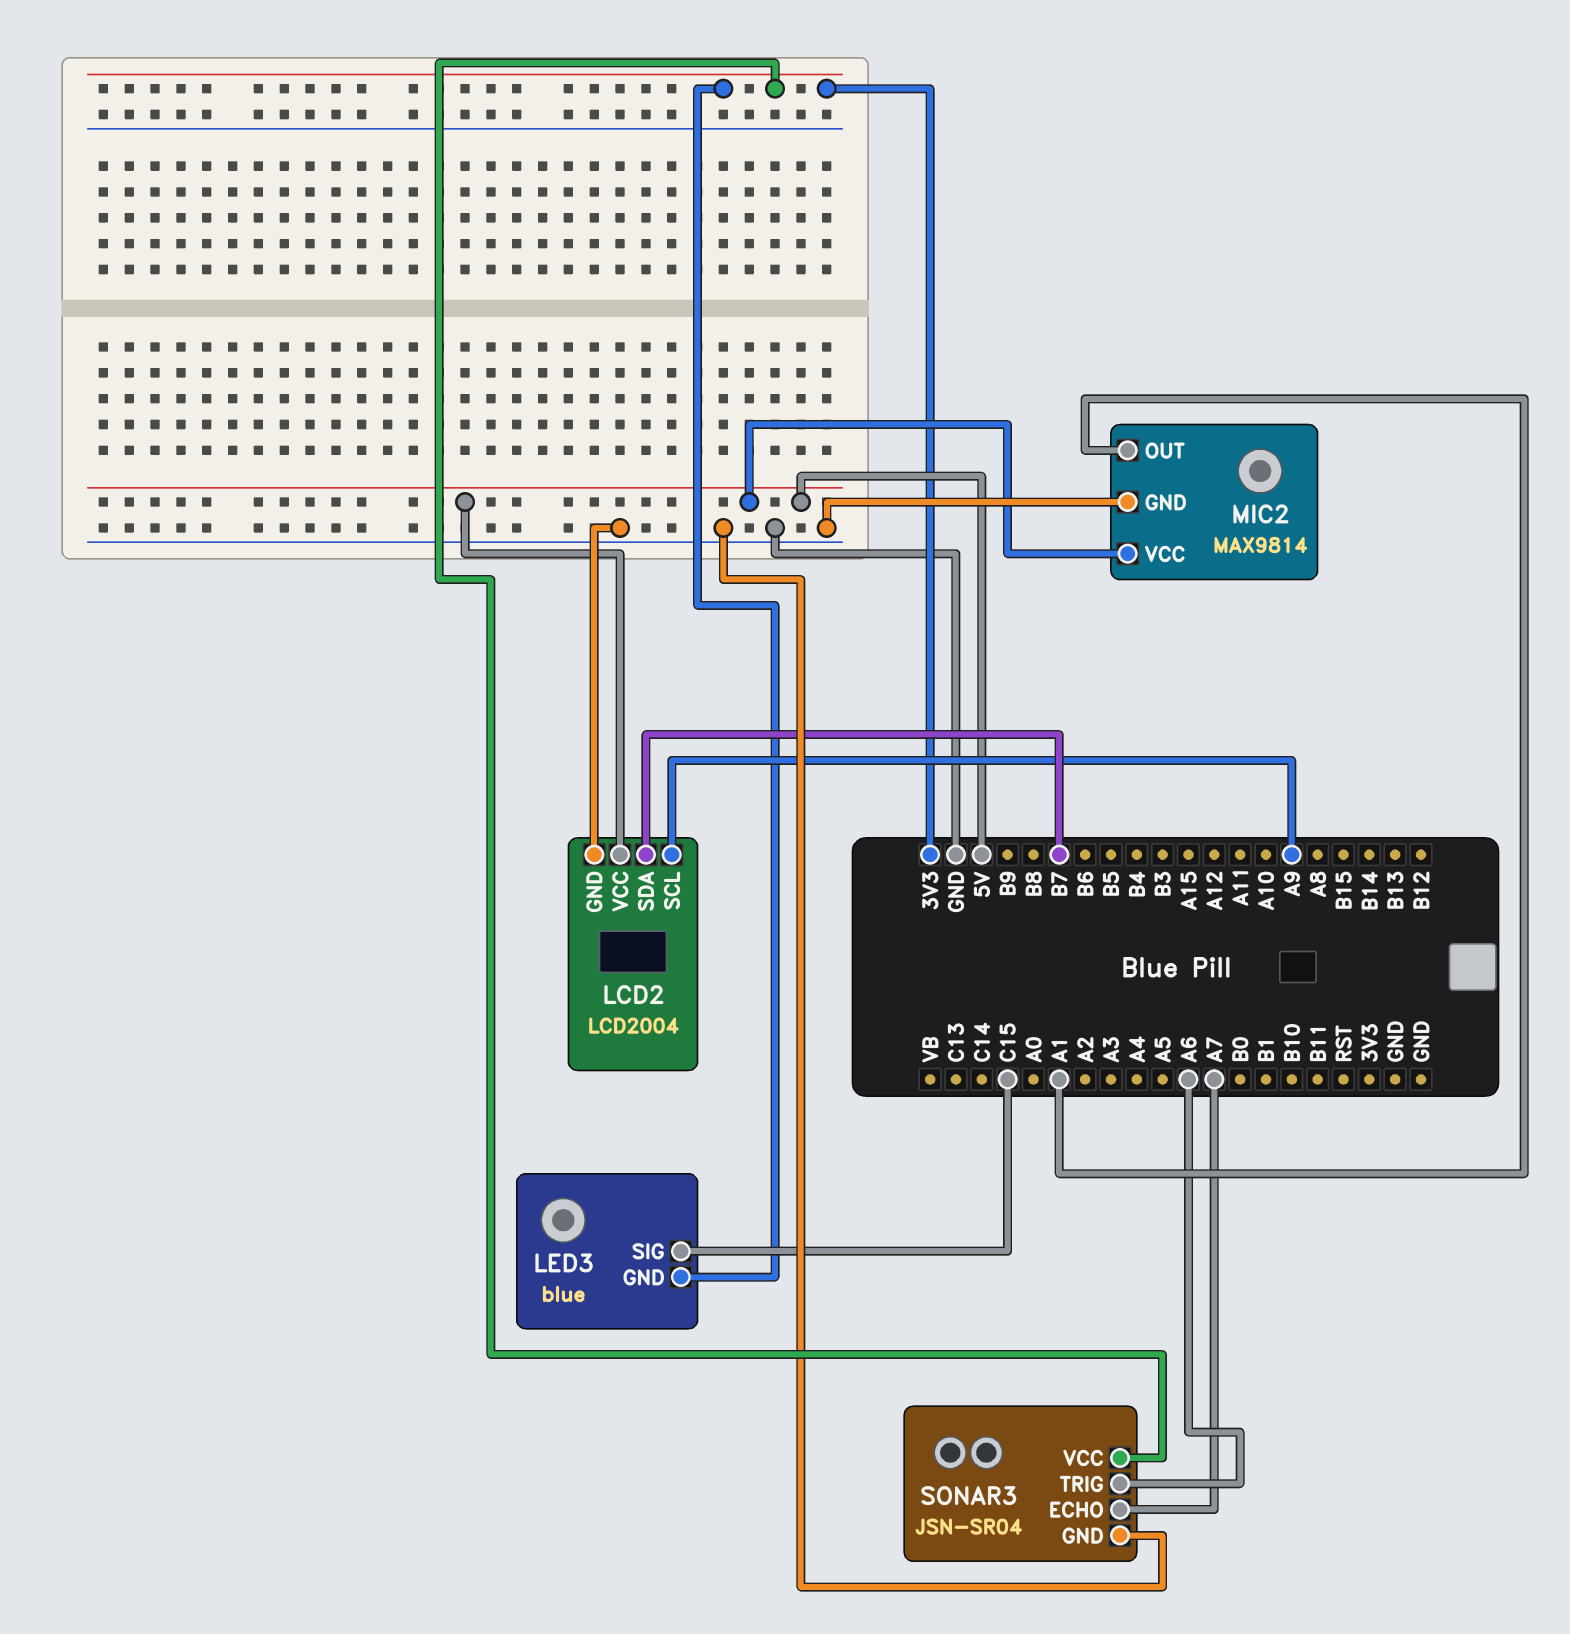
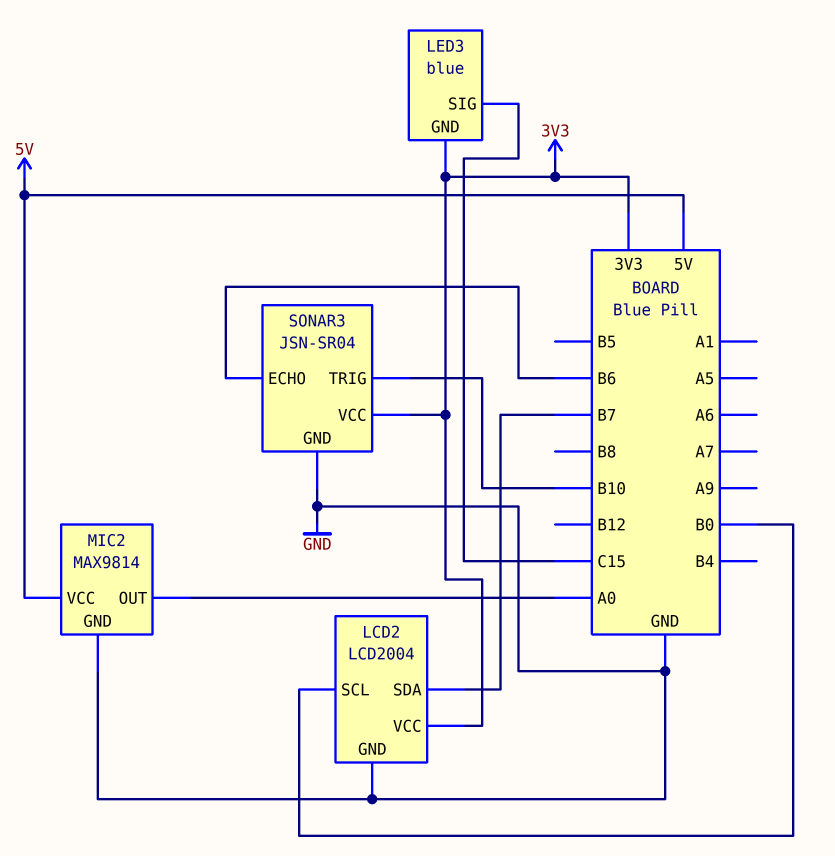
LCD2 pin SCL: A9 -> B0
LCD2 pin VCC: 5V -> 3V3
MIC2 pin OUT: A1 -> A0
SONAR3 pin ECHO: A7 -> B6
SONAR3 pin TRIG: A6 -> B10

